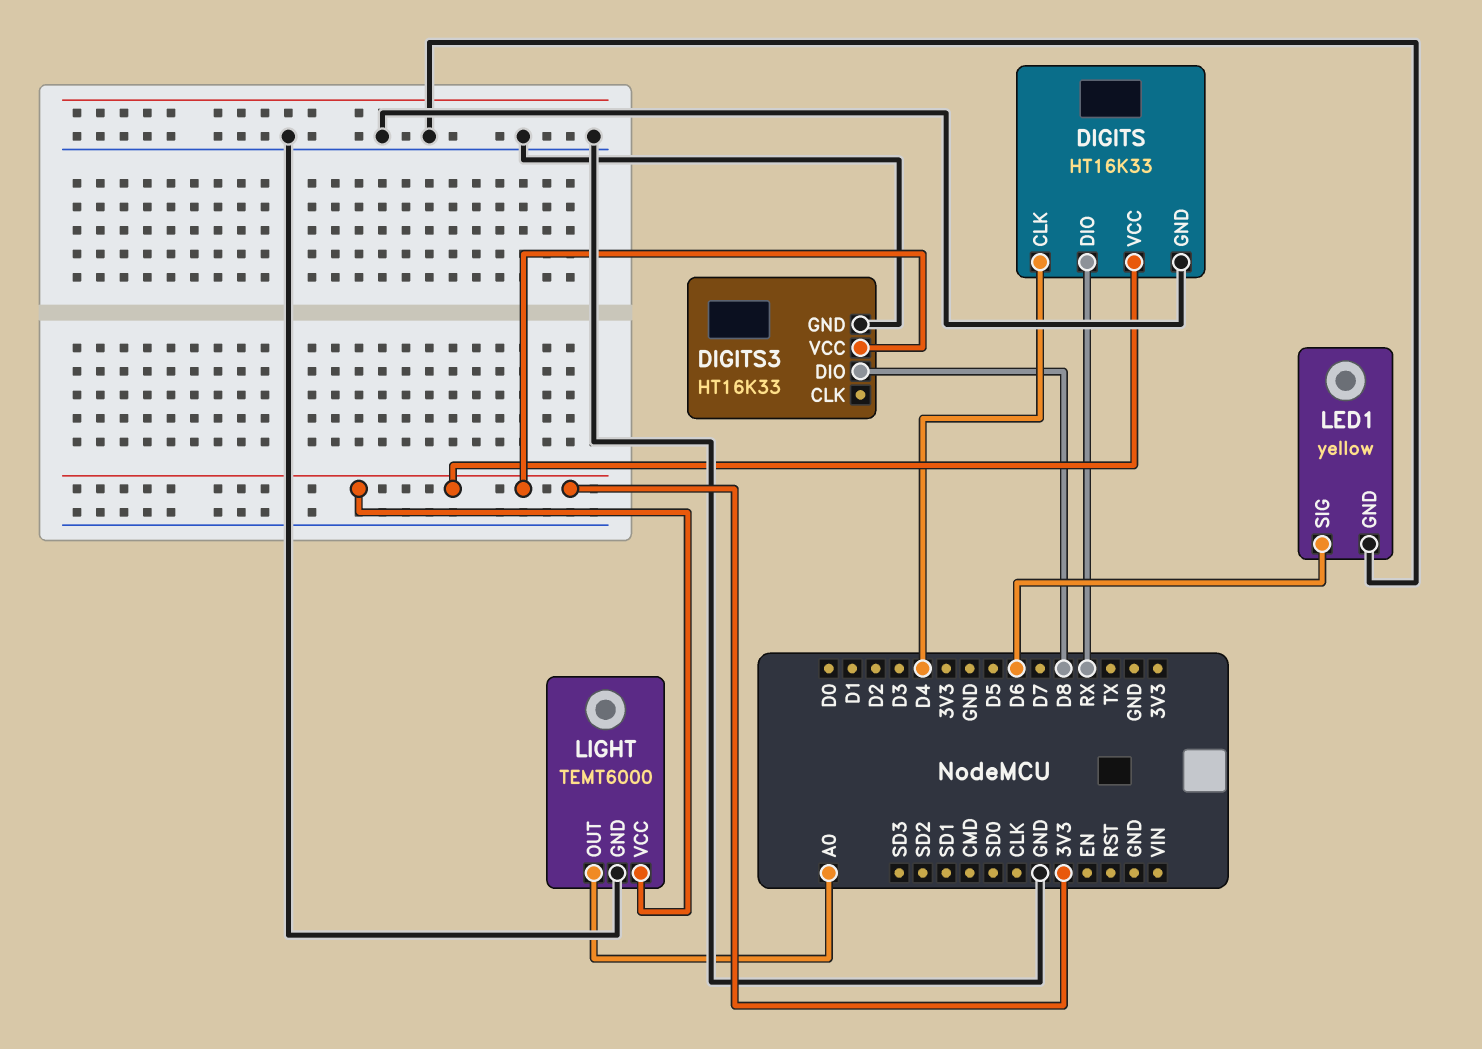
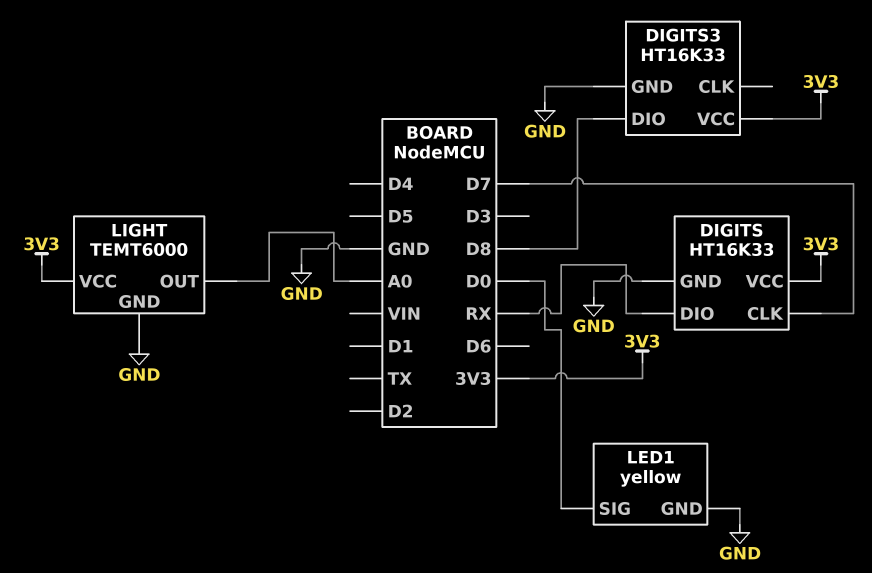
DIGITS pin CLK: D4 -> D7
LED1 pin SIG: D6 -> D0

